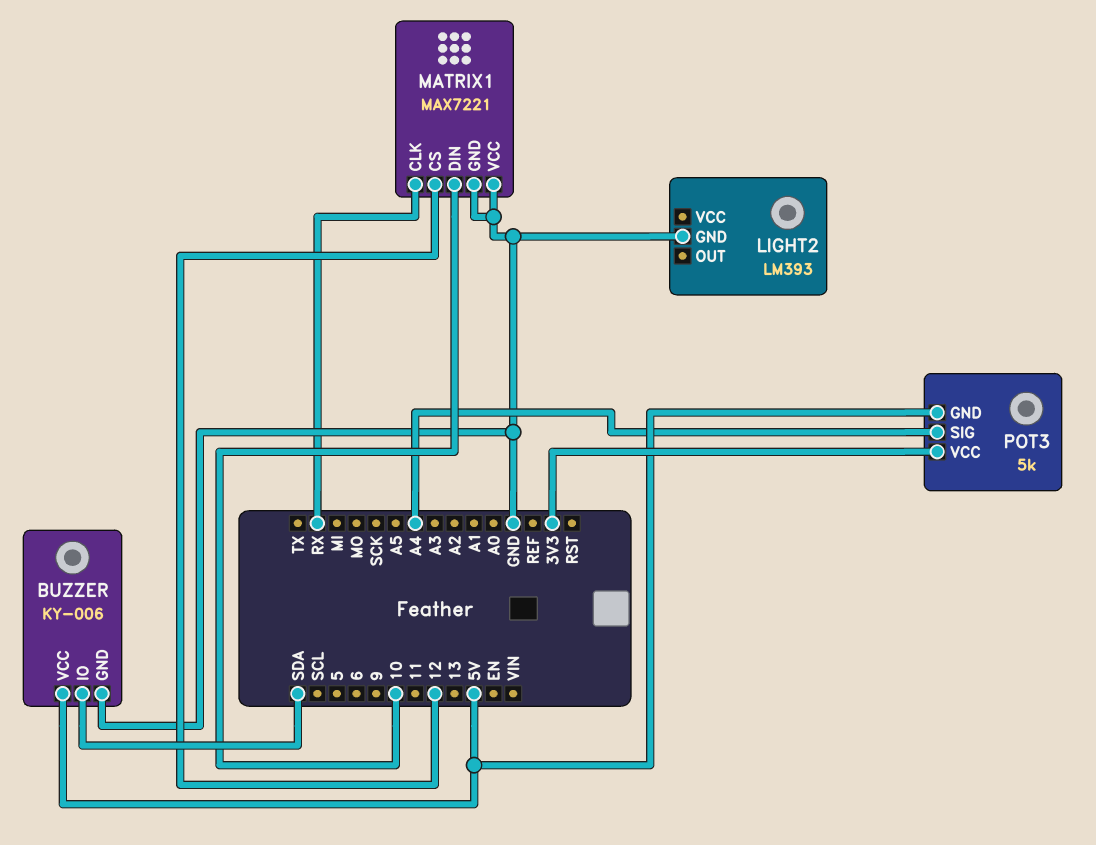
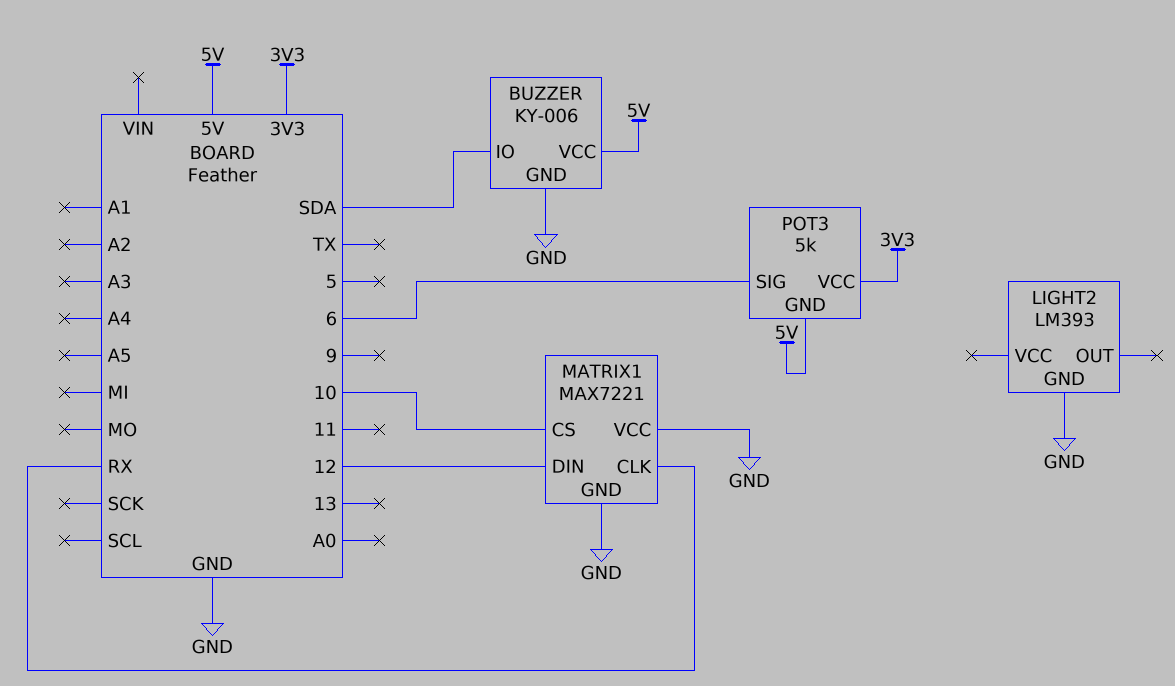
MATRIX1 pin CS: 12 -> 10
MATRIX1 pin DIN: 10 -> 12
POT3 pin SIG: A4 -> 6

